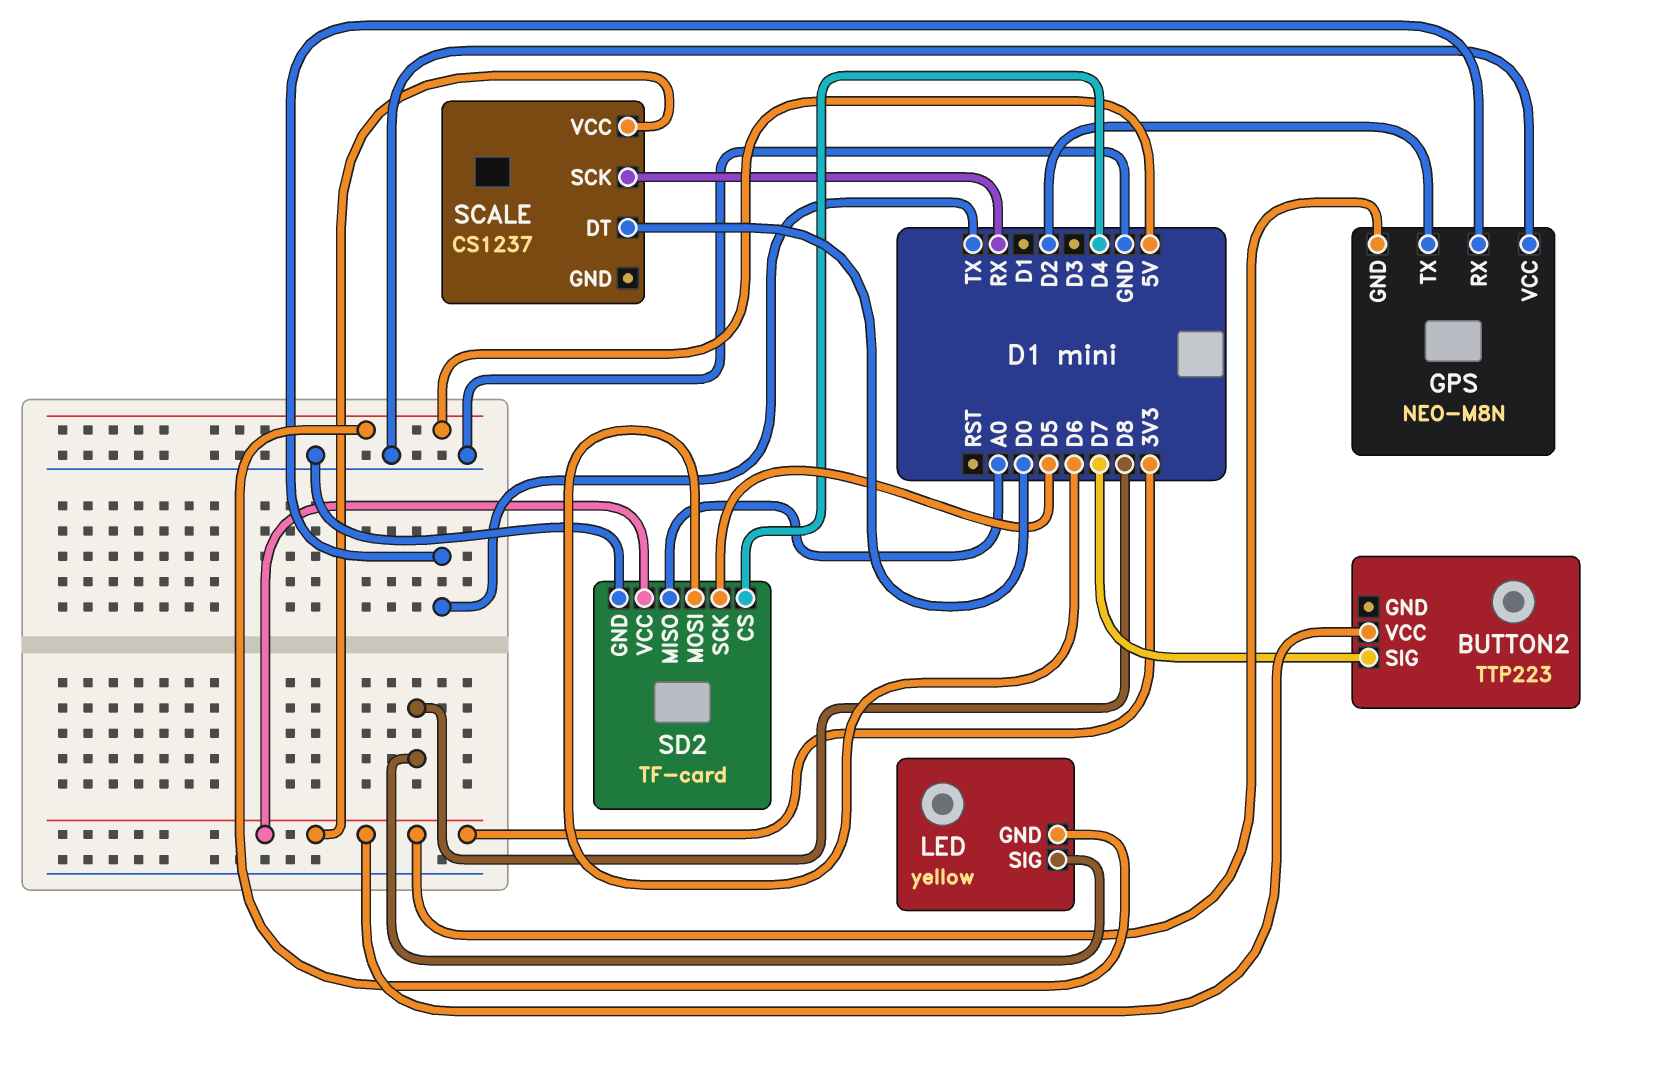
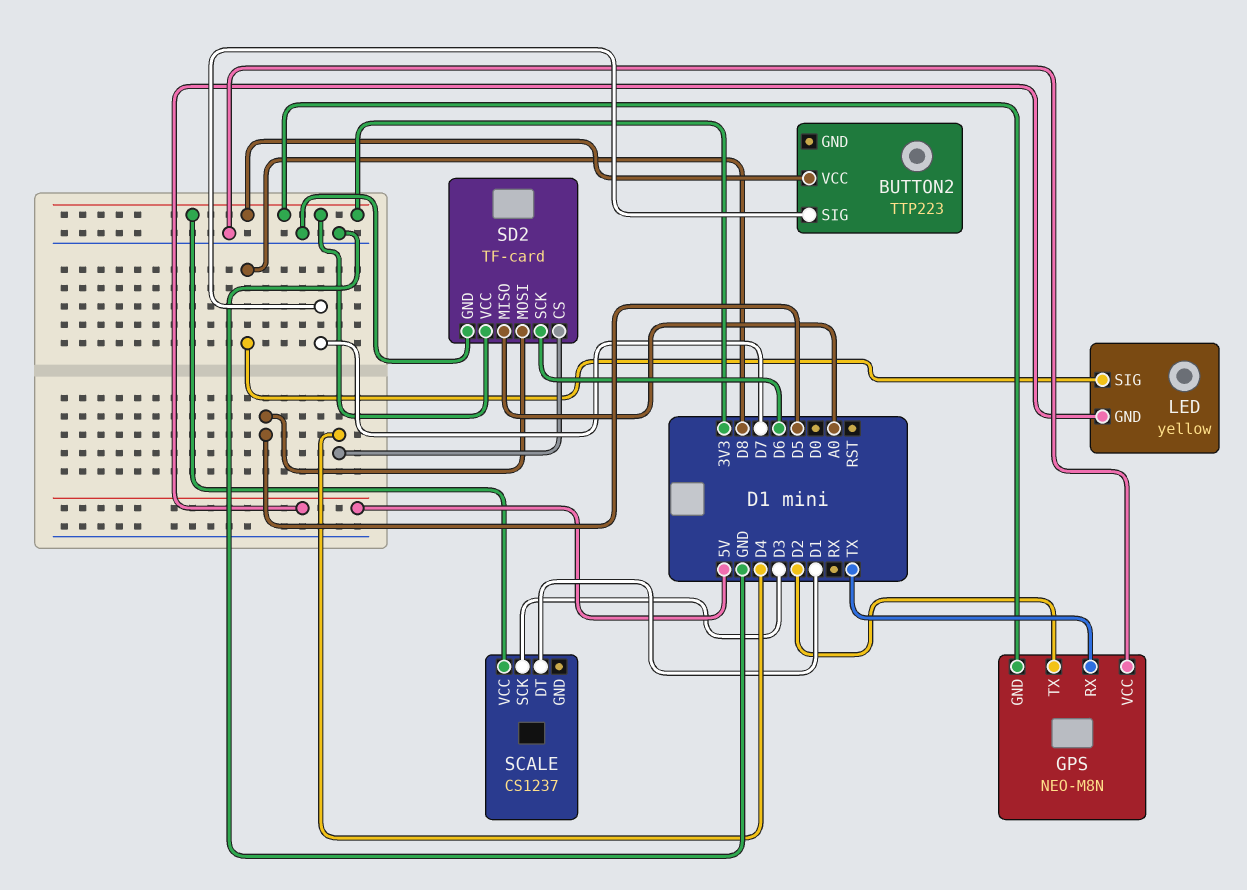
SCALE pin DT: D0 -> D1
SCALE pin SCK: RX -> D3
SD2 pin MOSI: D6 -> D5
SD2 pin SCK: D5 -> D6

